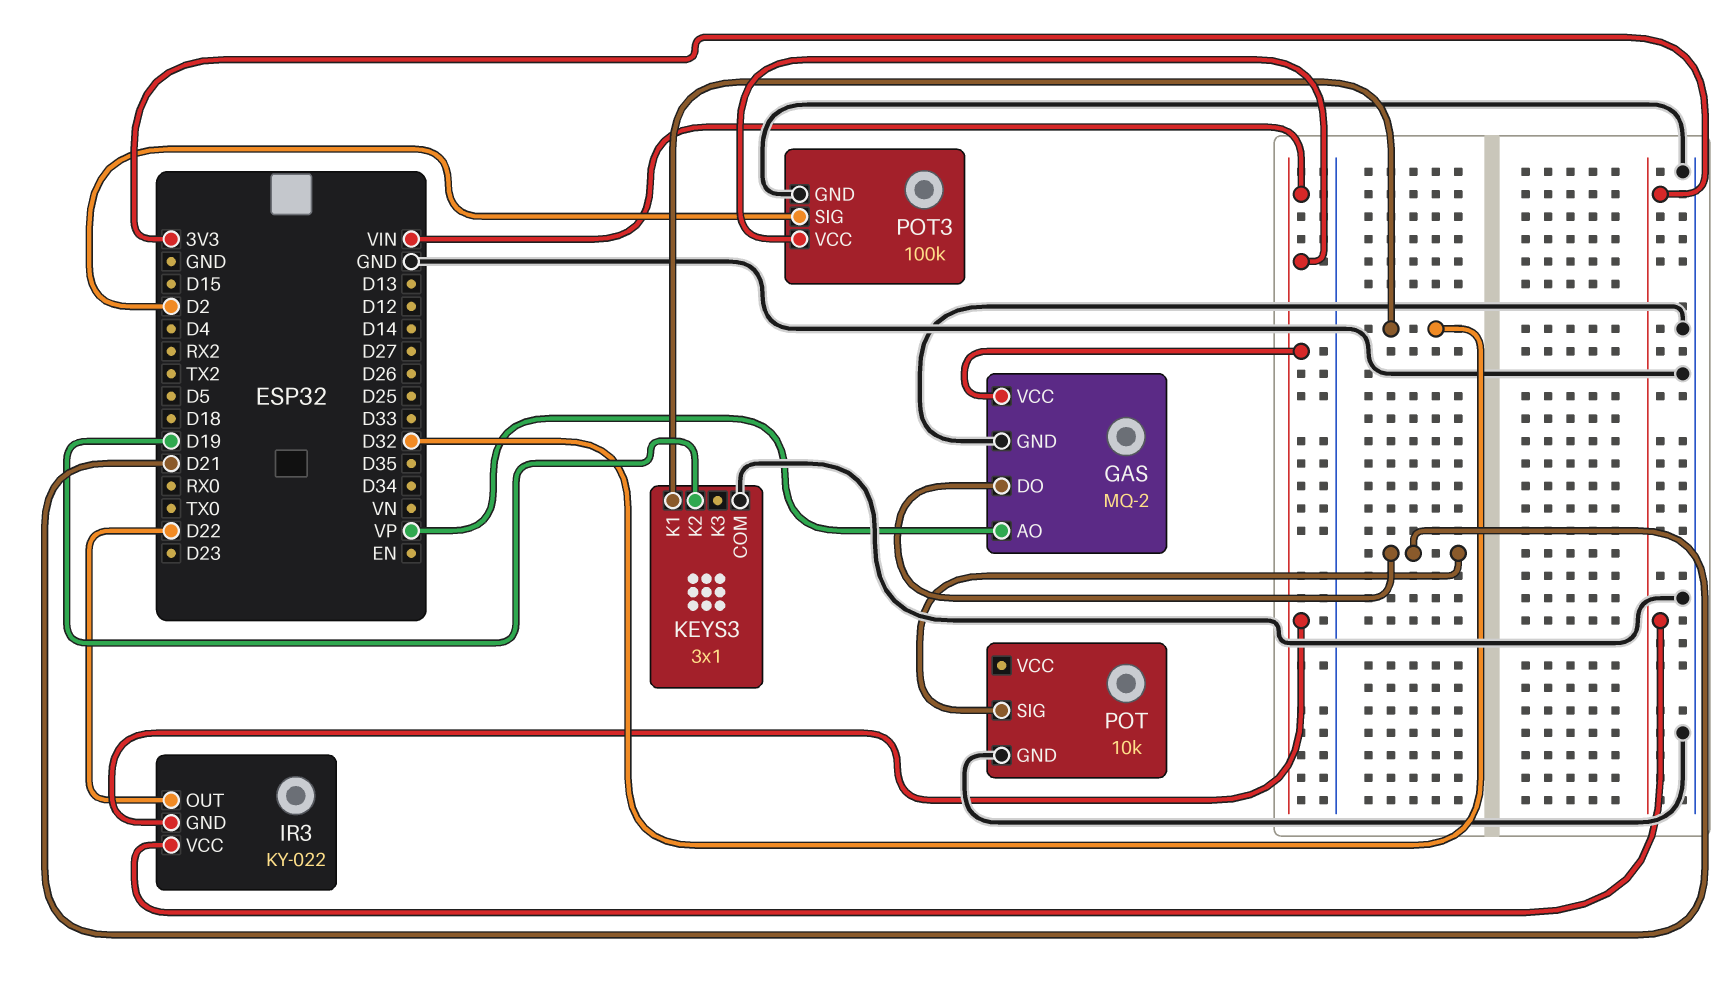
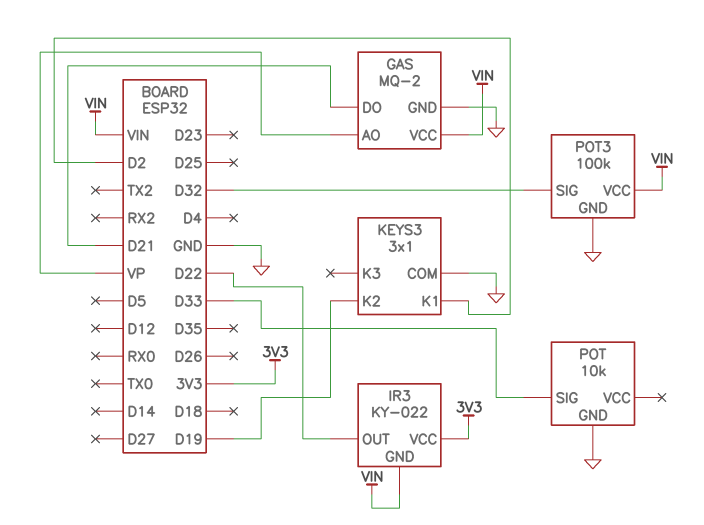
KEYS3 pin K1: D32 -> D2
POT pin SIG: D21 -> D33
POT3 pin SIG: D2 -> D32

